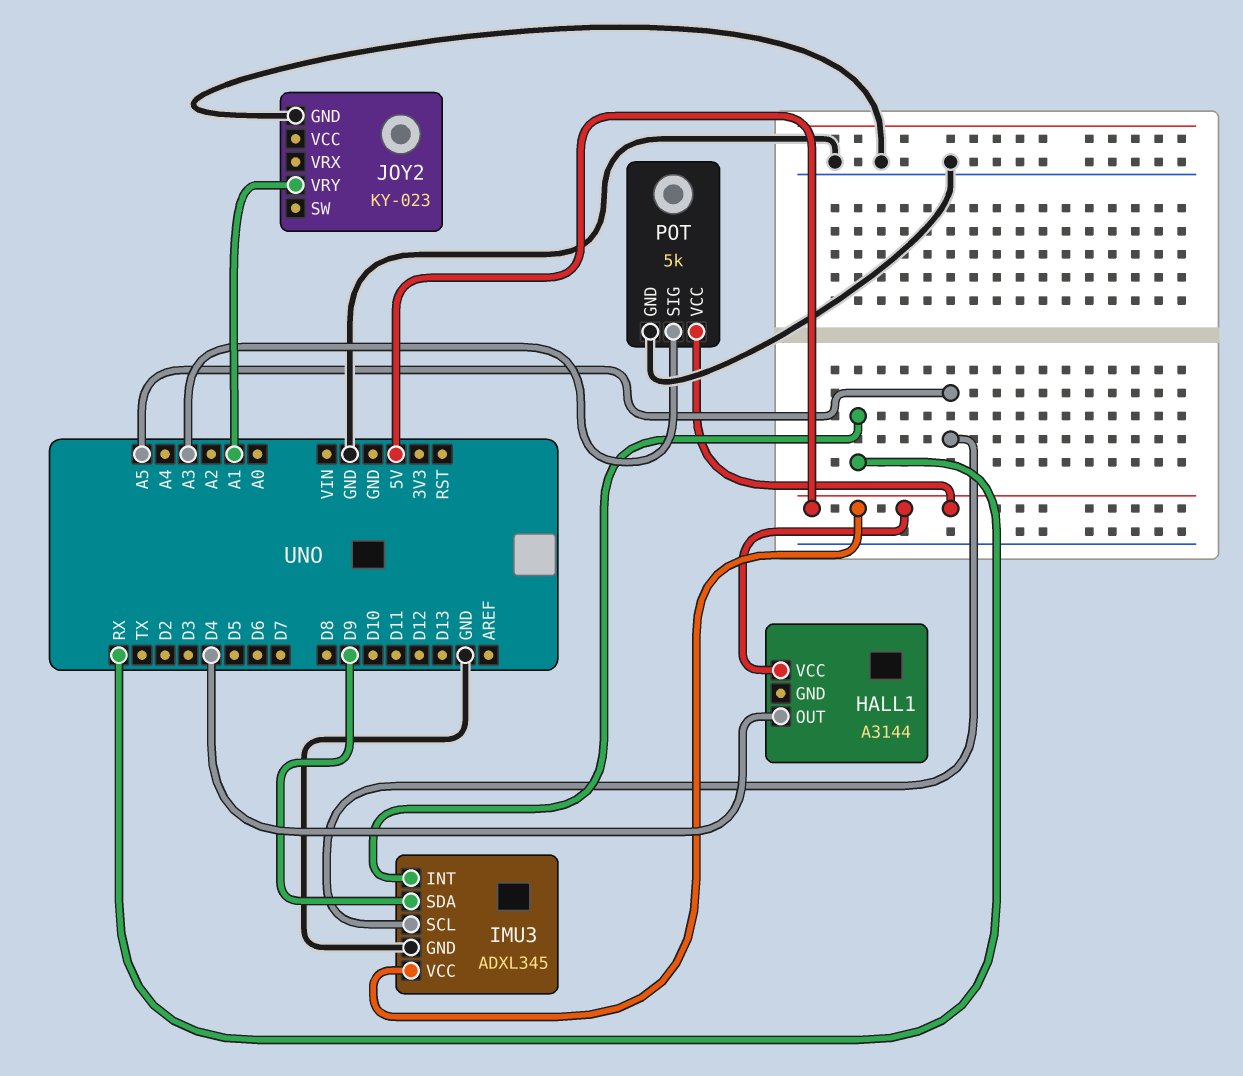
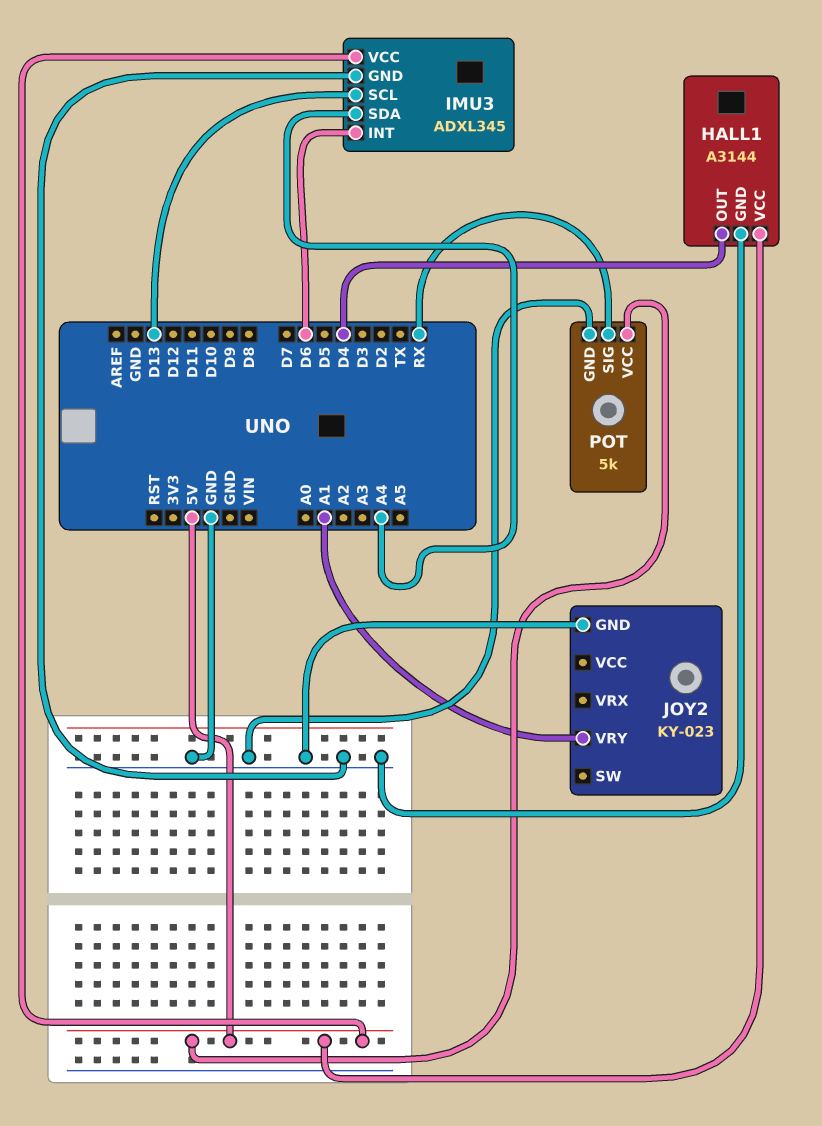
HALL1 pin GND: none -> GND
IMU3 pin INT: RX -> D6
IMU3 pin SCL: A5 -> D13
IMU3 pin SDA: D9 -> A4
POT pin SIG: A3 -> RX

